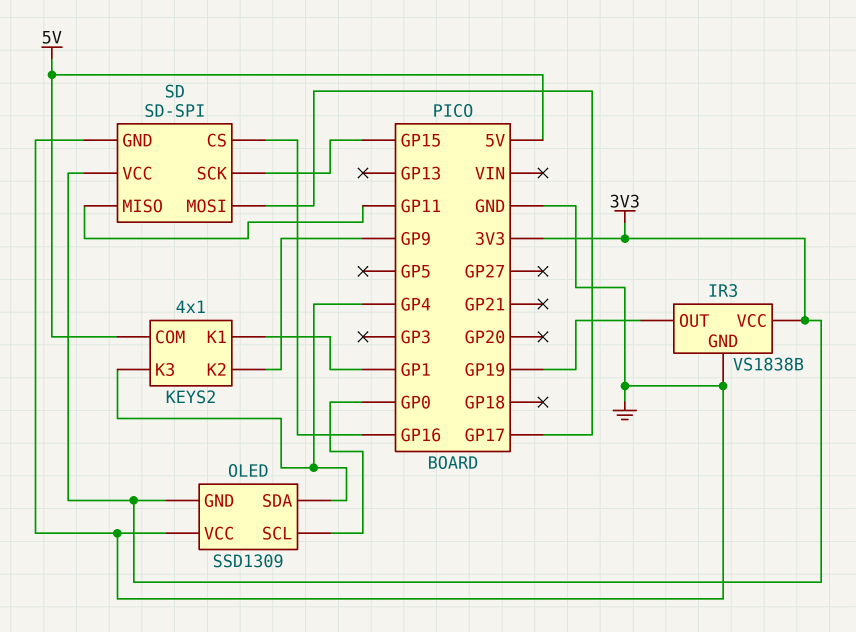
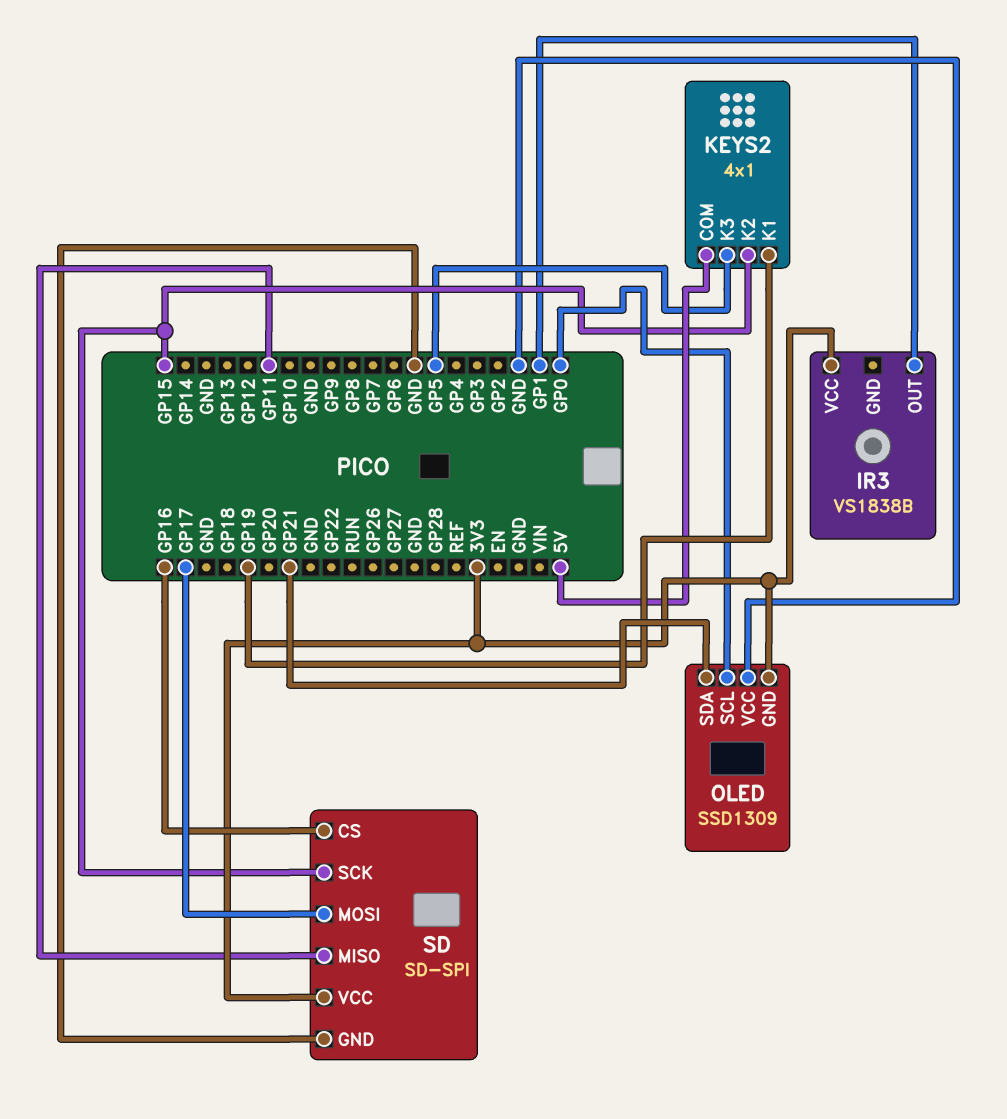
IR3 pin GND: GND -> none
IR3 pin OUT: GP19 -> GP1
KEYS2 pin K1: GP1 -> GP19
KEYS2 pin K2: GP9 -> GP15
KEYS2 pin K3: GP4 -> GP5
OLED pin SDA: GP4 -> GP21

